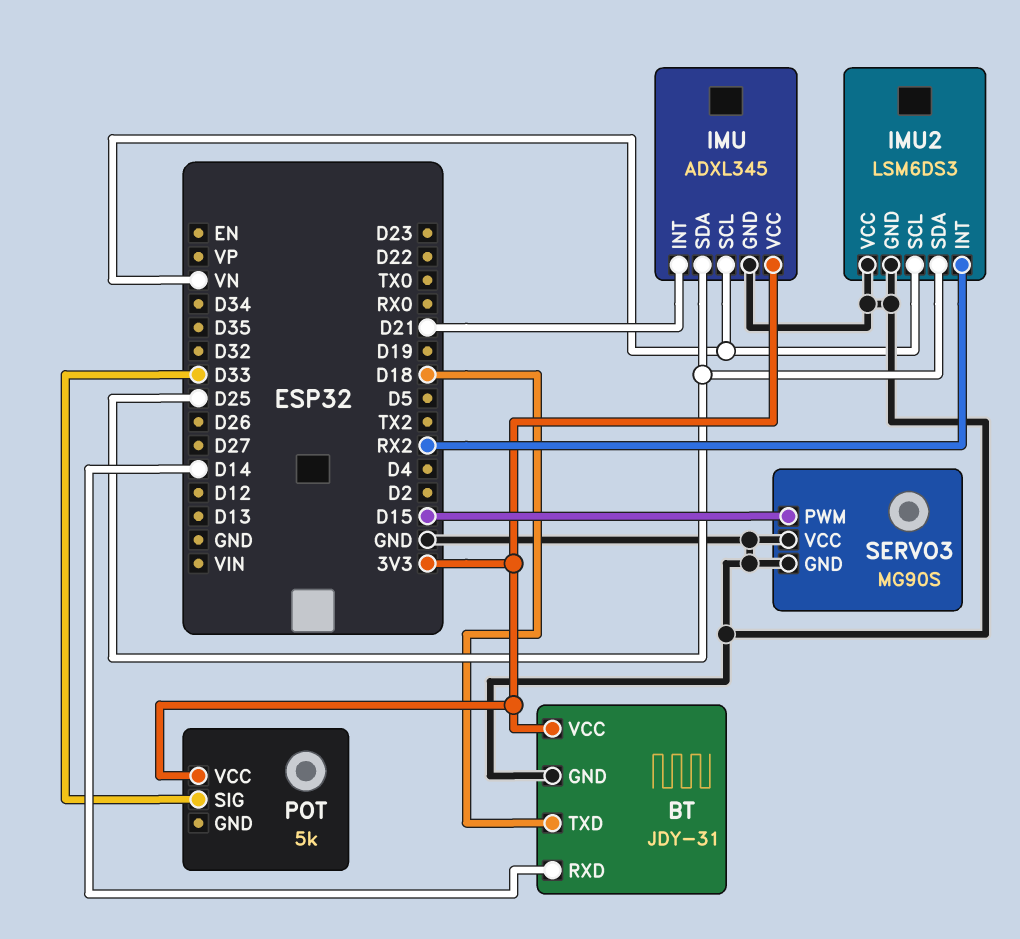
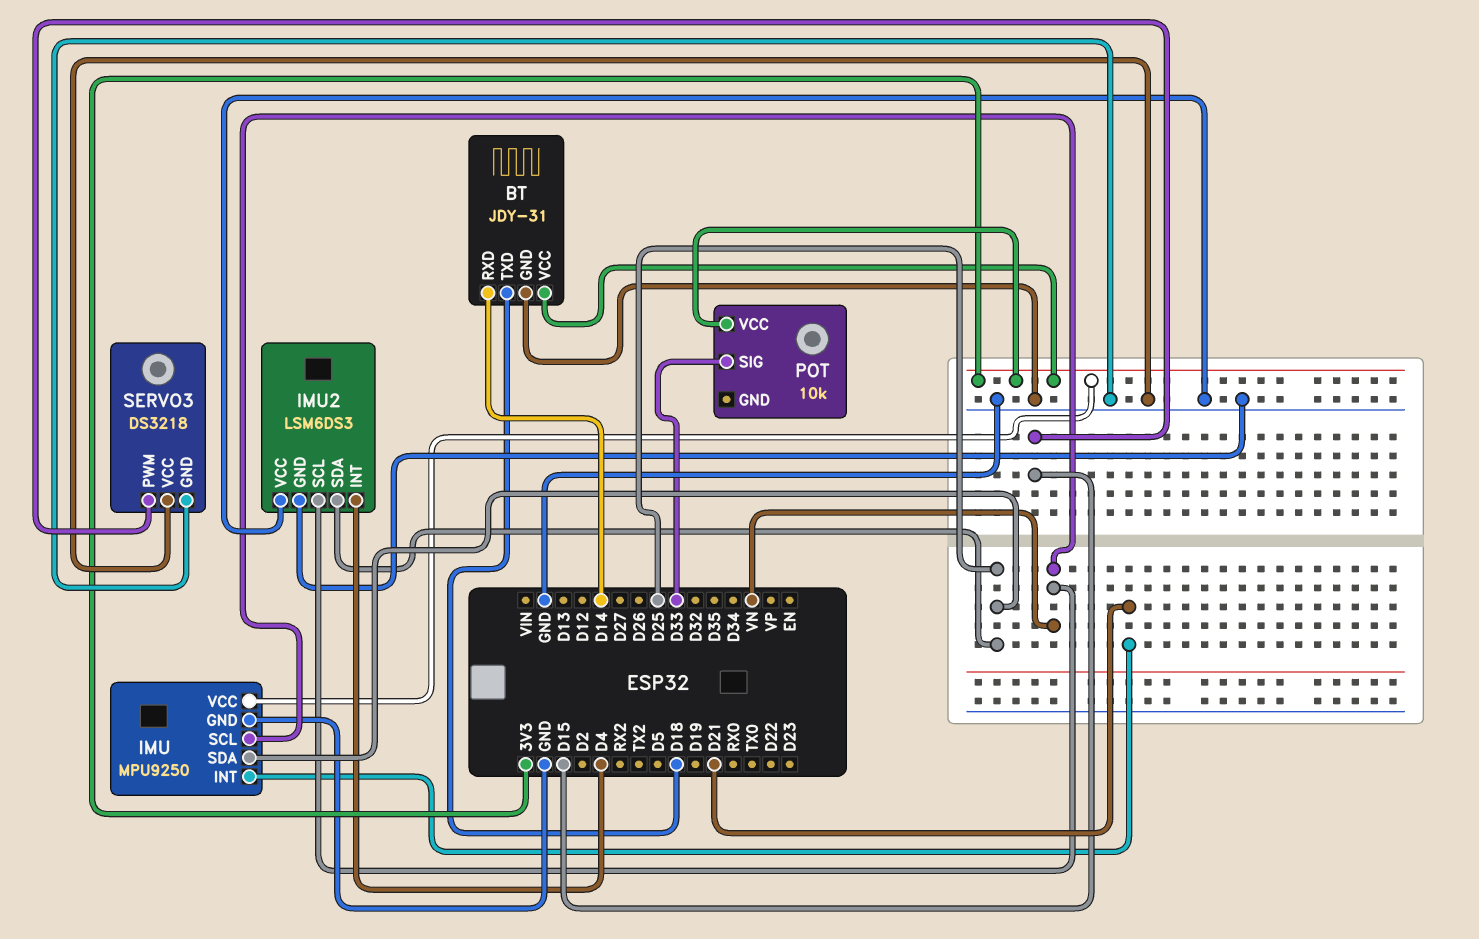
IMU: ADXL345 -> MPU9250
IMU2 pin INT: RX2 -> D4
POT: 5k -> 10k
SERVO3: MG90S -> DS3218

